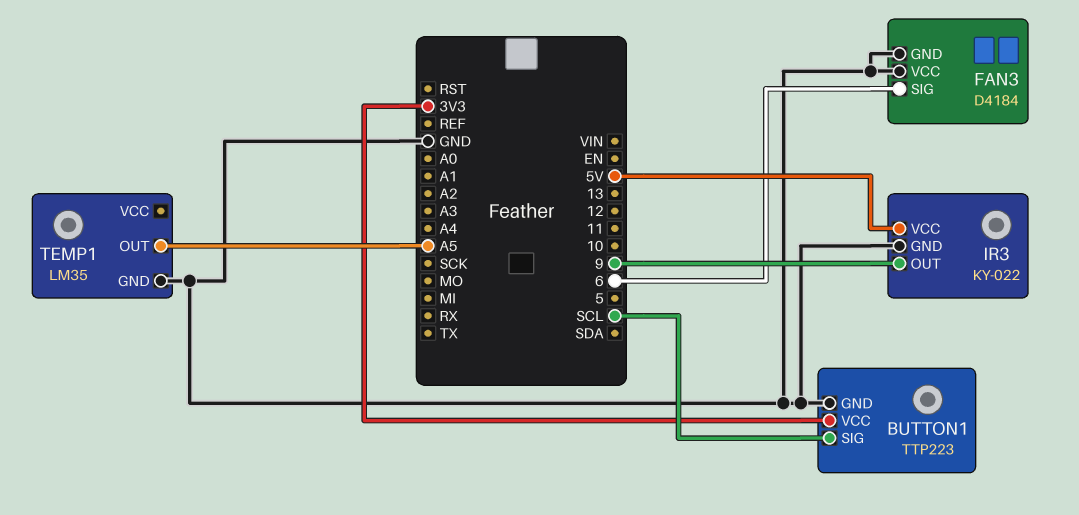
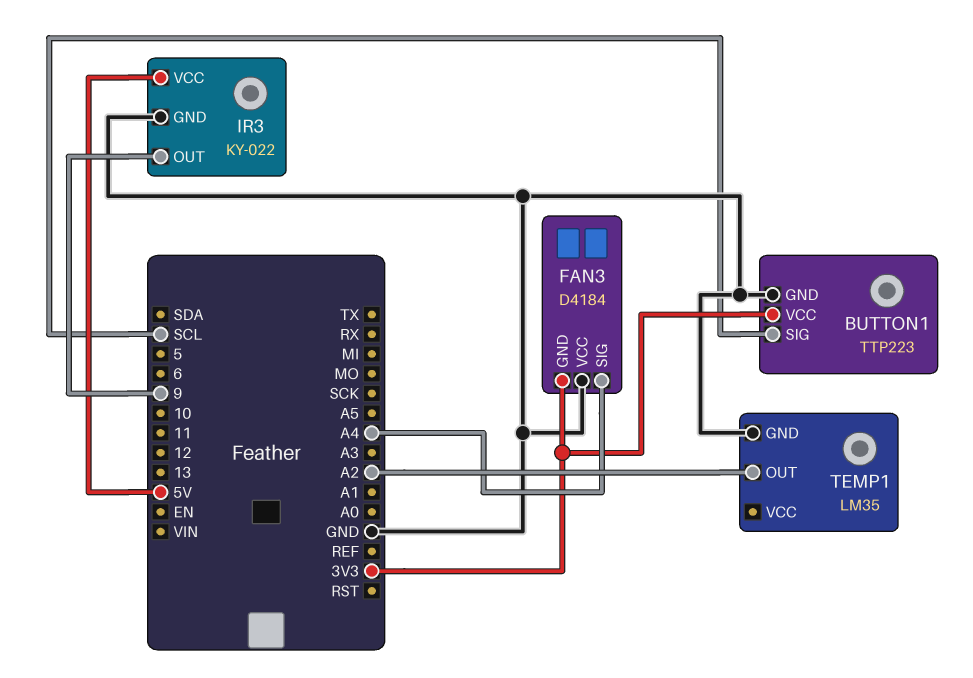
FAN3 pin GND: GND -> 3V3
FAN3 pin SIG: 6 -> A4
TEMP1 pin OUT: A5 -> A2

